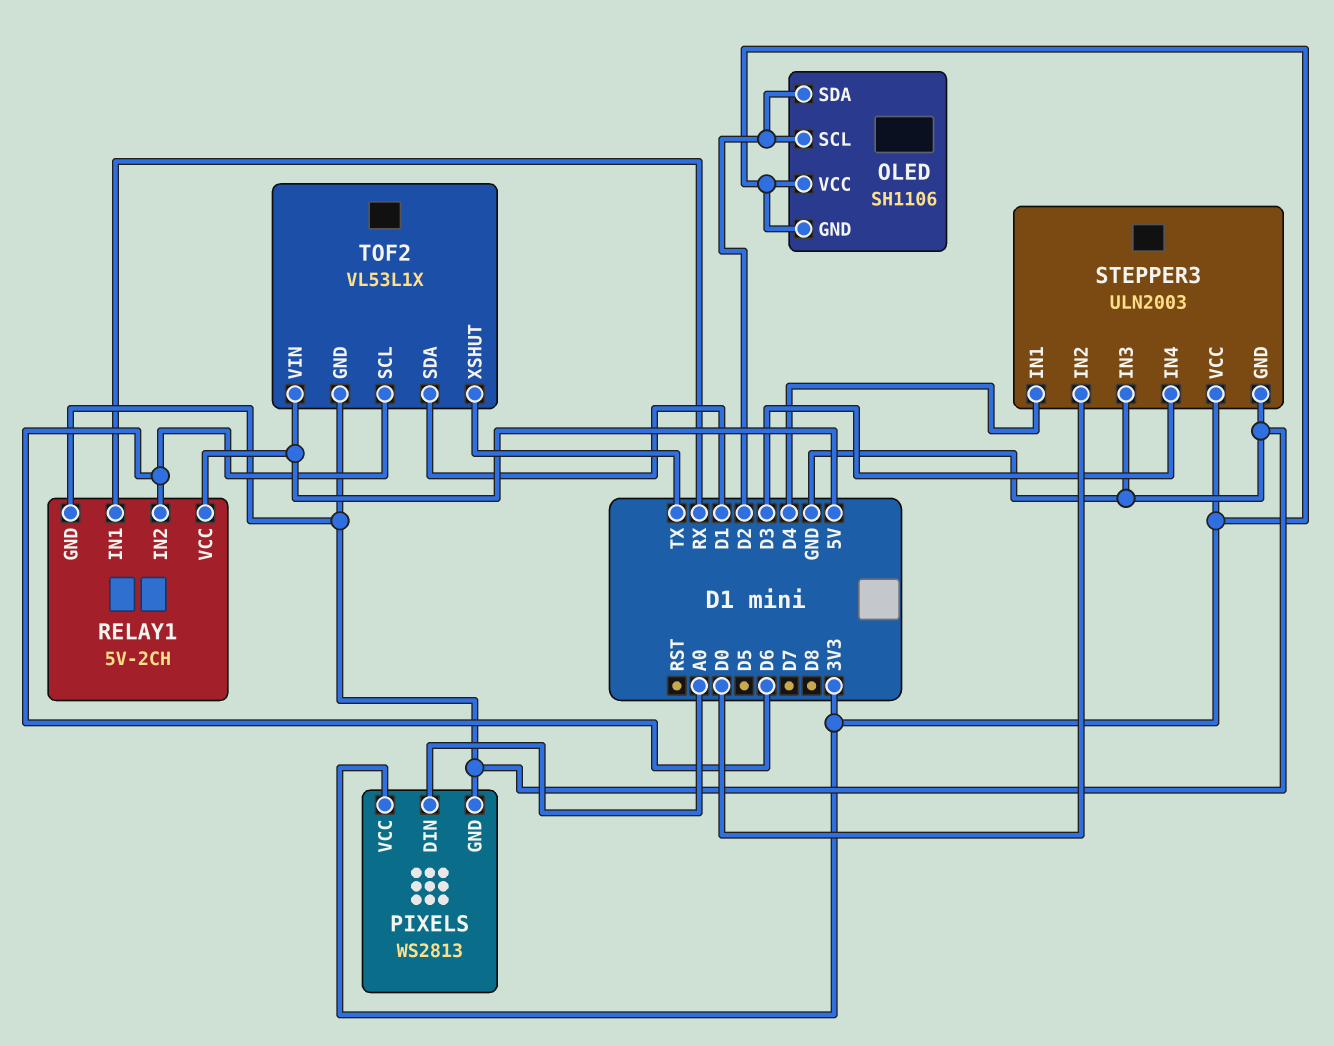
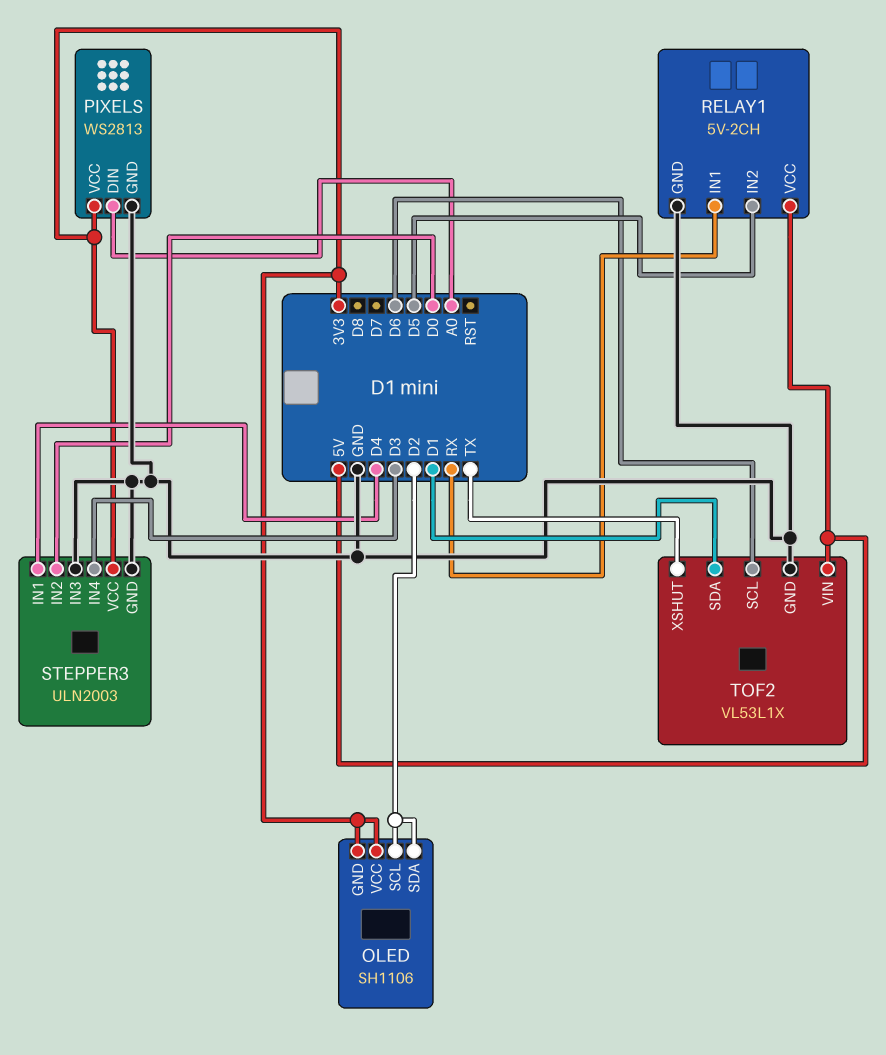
RELAY1 pin IN2: D6 -> D5

